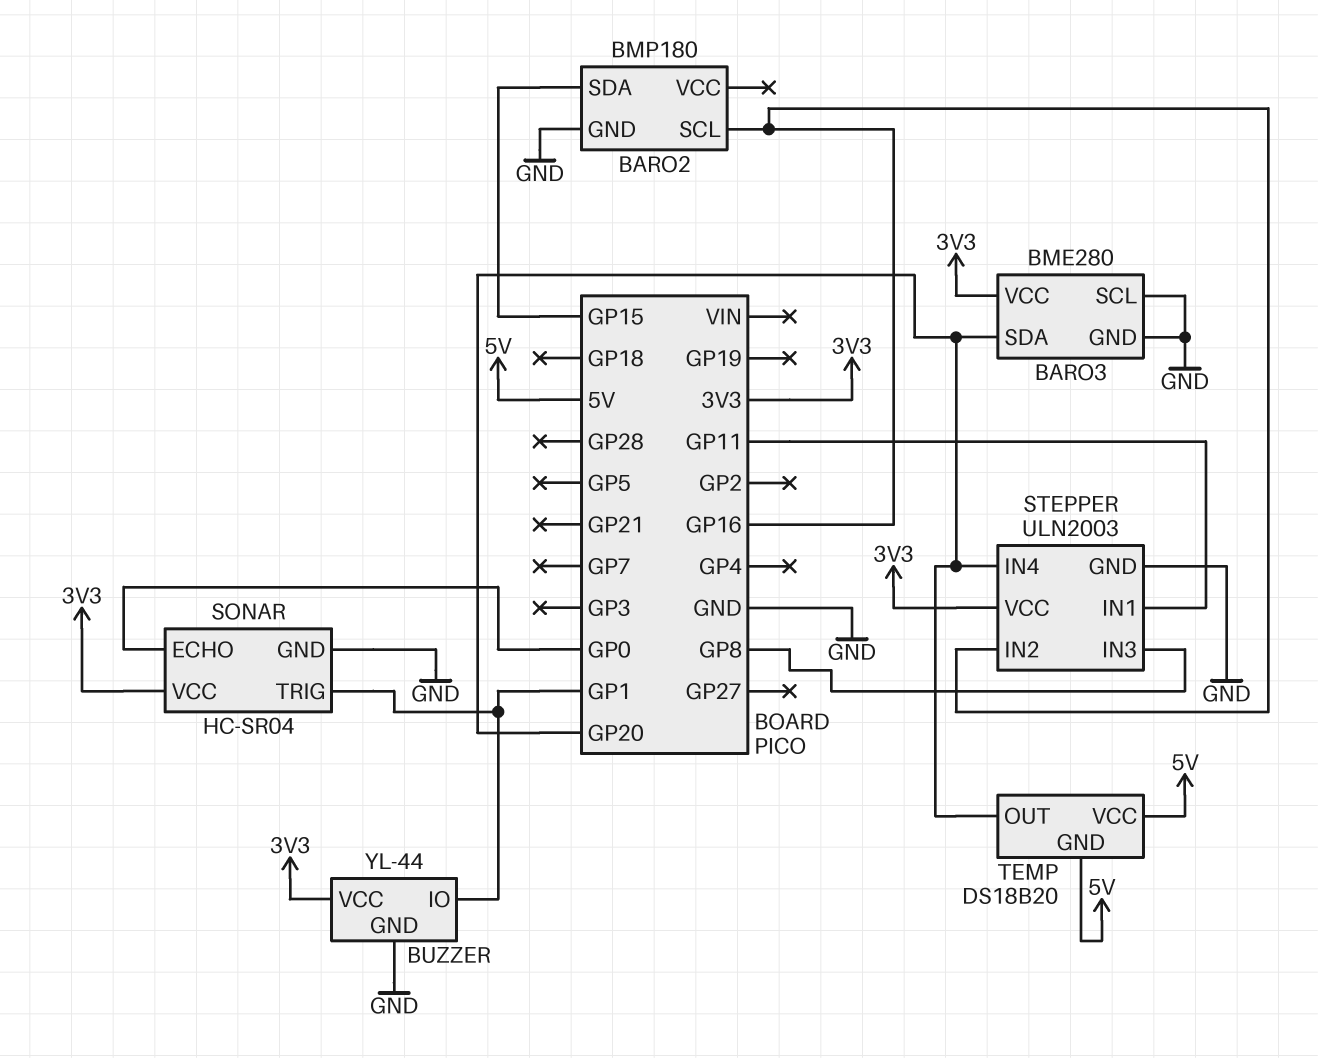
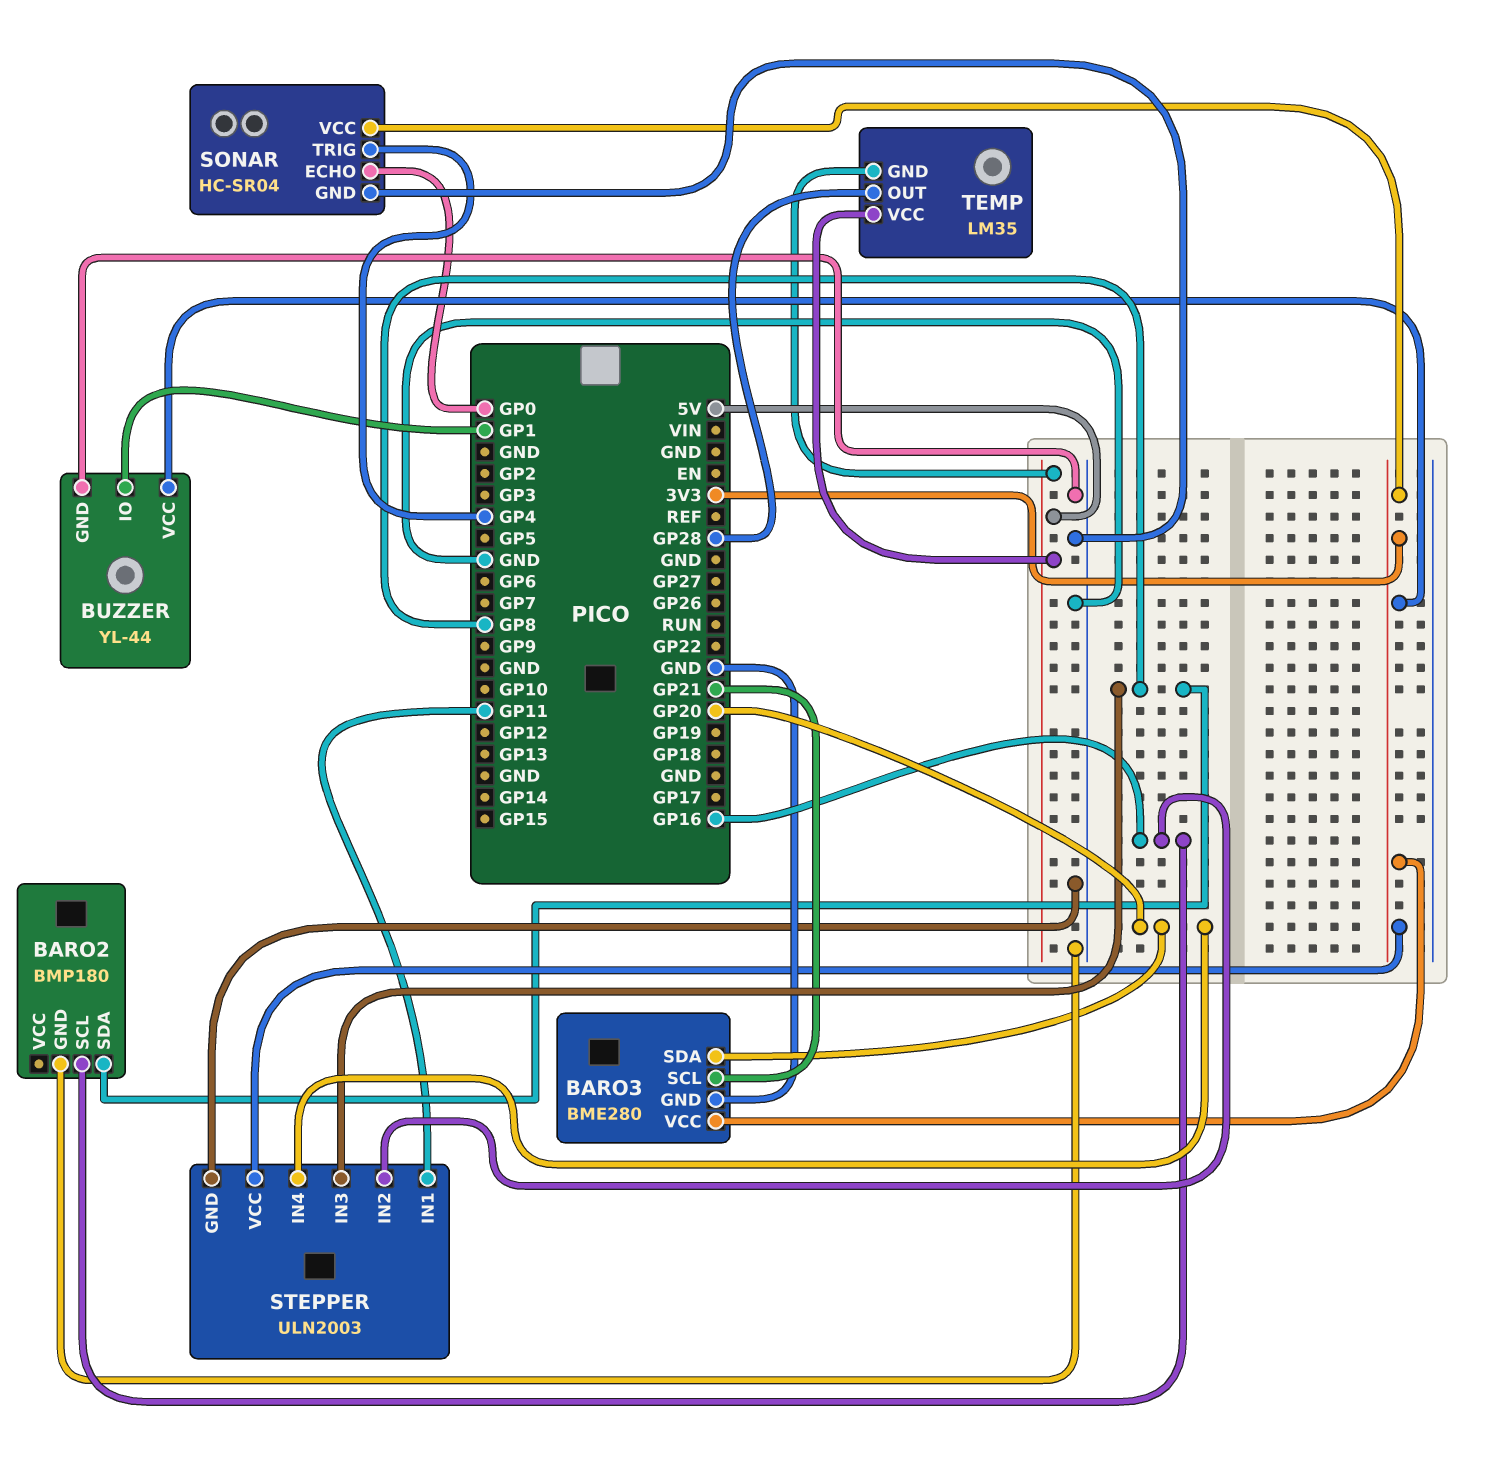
BARO2 pin SDA: GP15 -> GP8
BARO3 pin SCL: GND -> GP21
SONAR pin TRIG: GP1 -> GP4
TEMP: DS18B20 -> LM35
TEMP pin OUT: GP20 -> GP28

